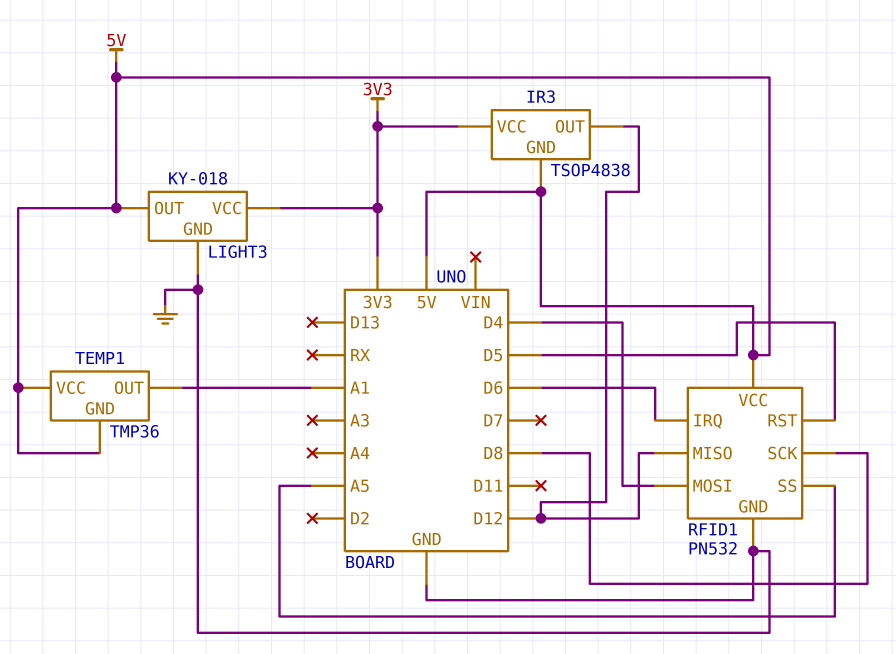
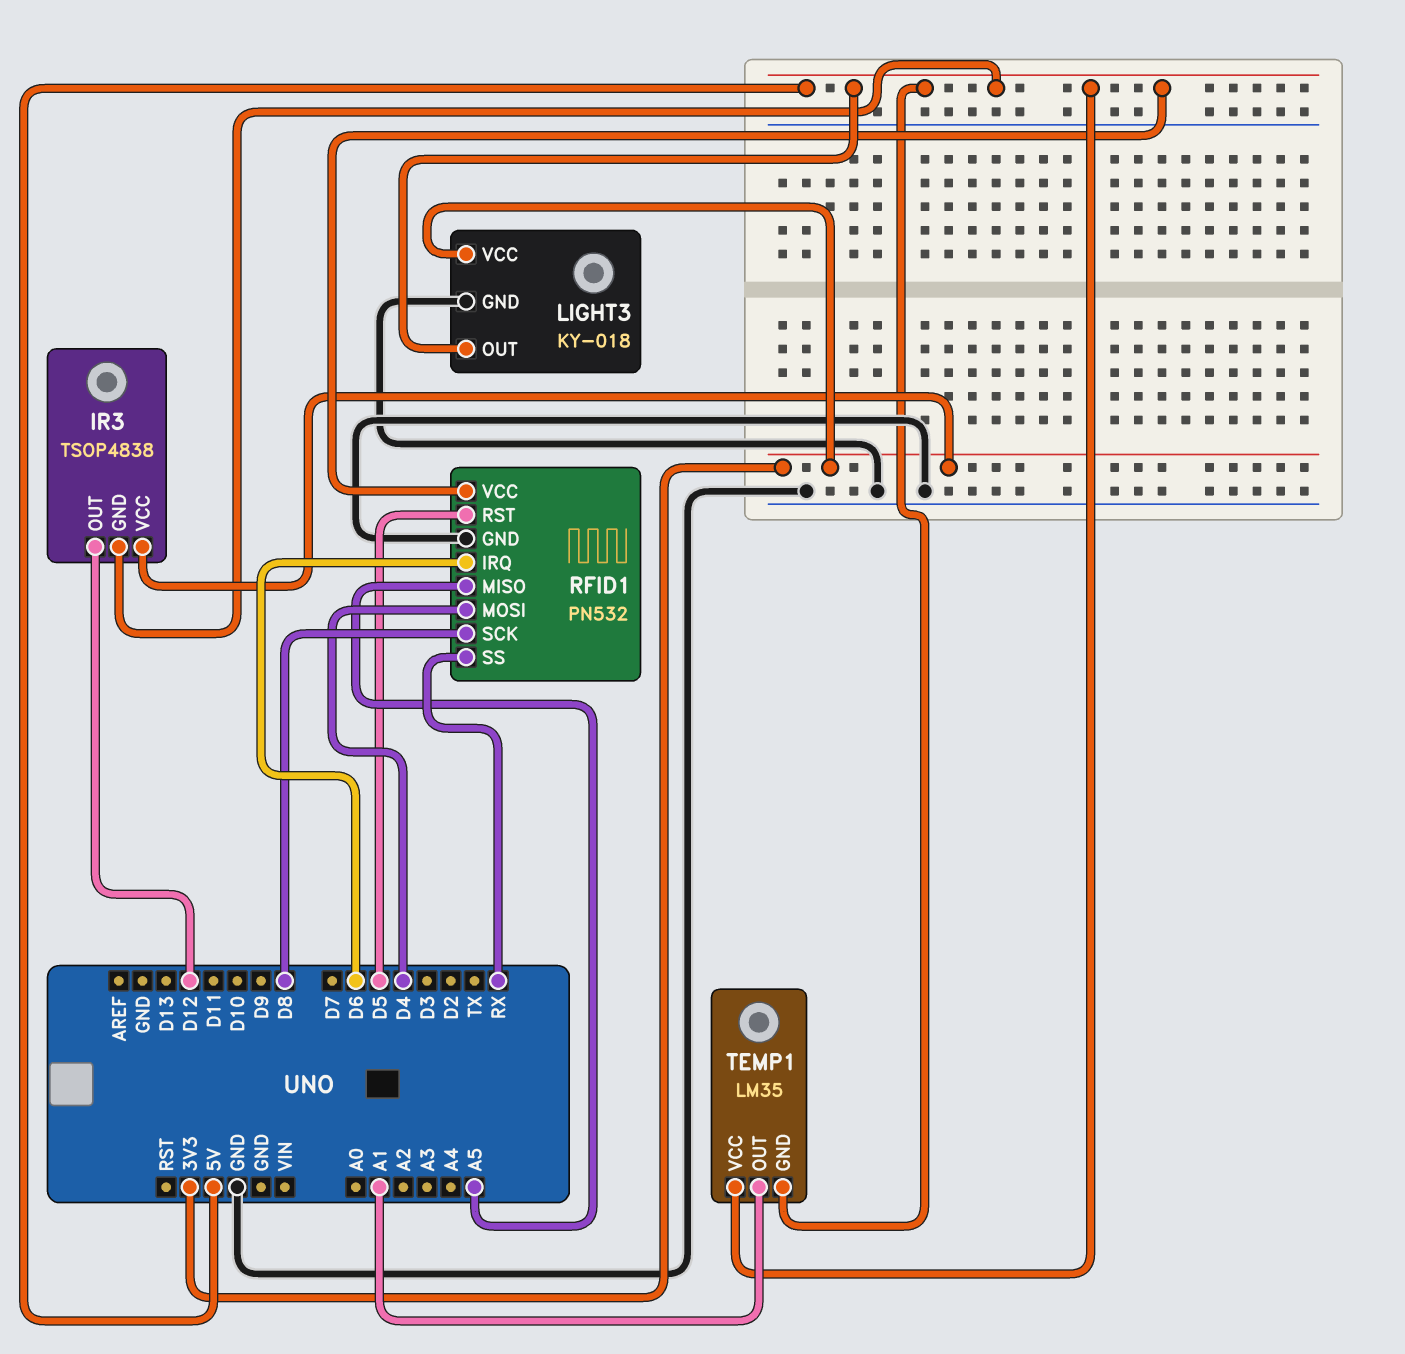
RFID1 pin MISO: D12 -> A5
RFID1 pin SS: A5 -> RX
TEMP1: TMP36 -> LM35

